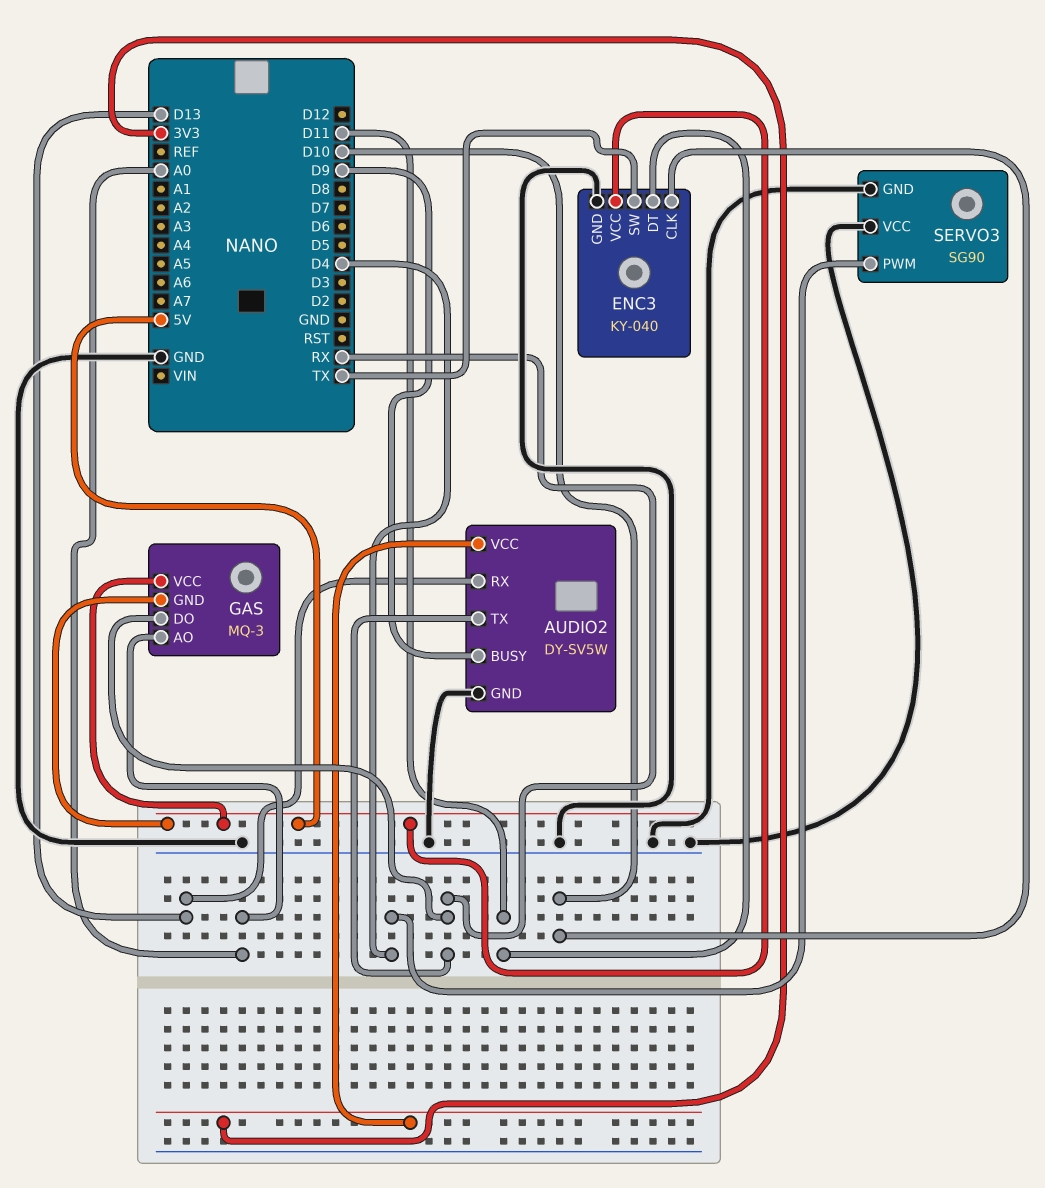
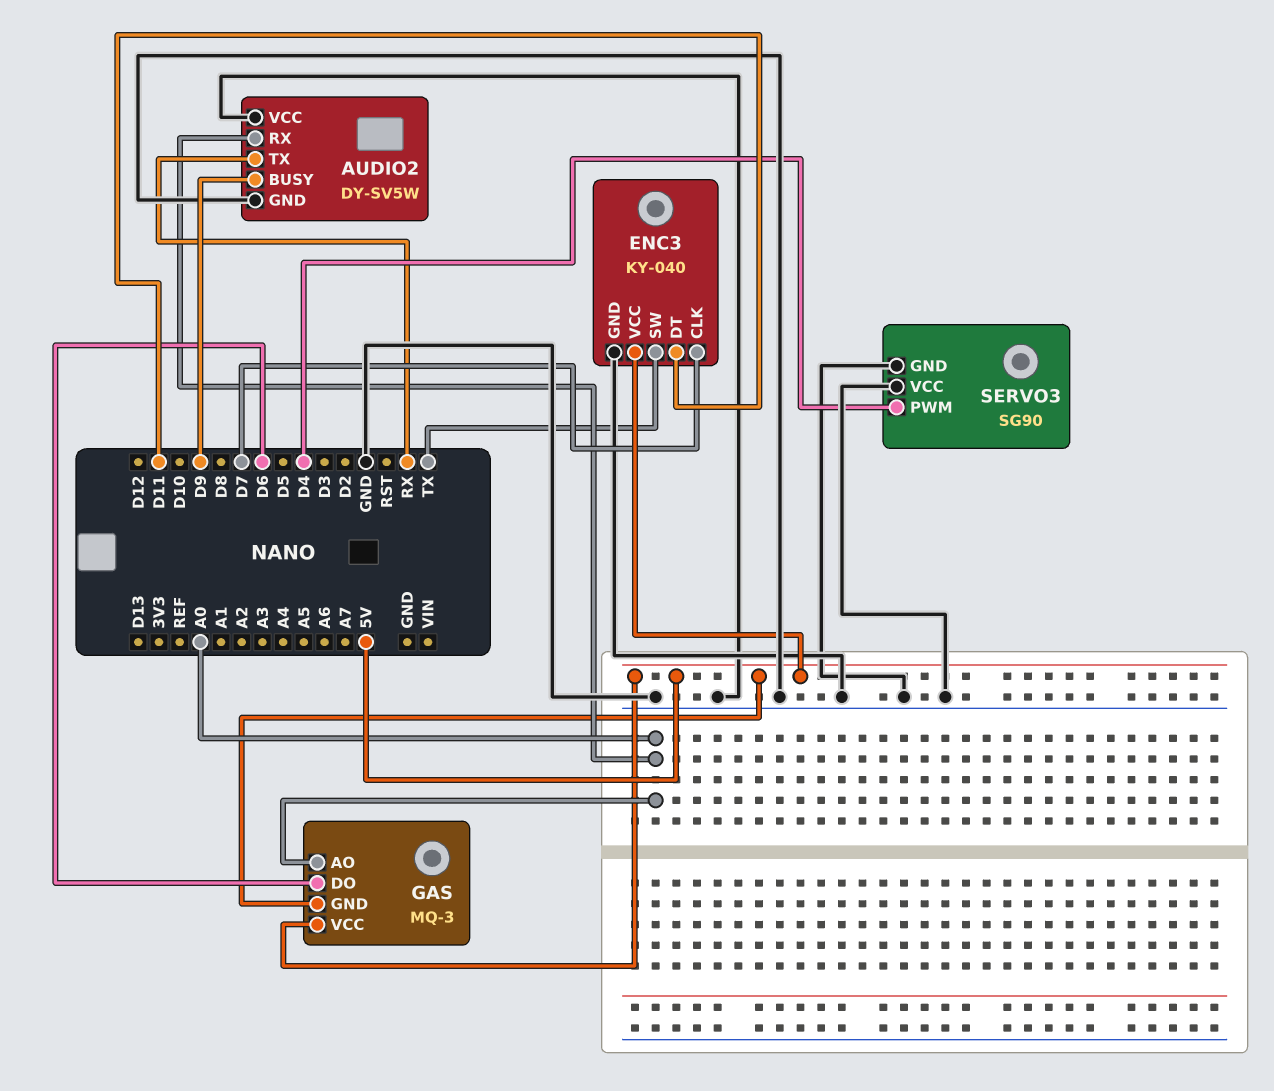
AUDIO2 pin RX: D13 -> A0
AUDIO2 pin VCC: 3V3 -> GND
ENC3 pin CLK: D10 -> D7
GAS pin DO: RX -> D6

